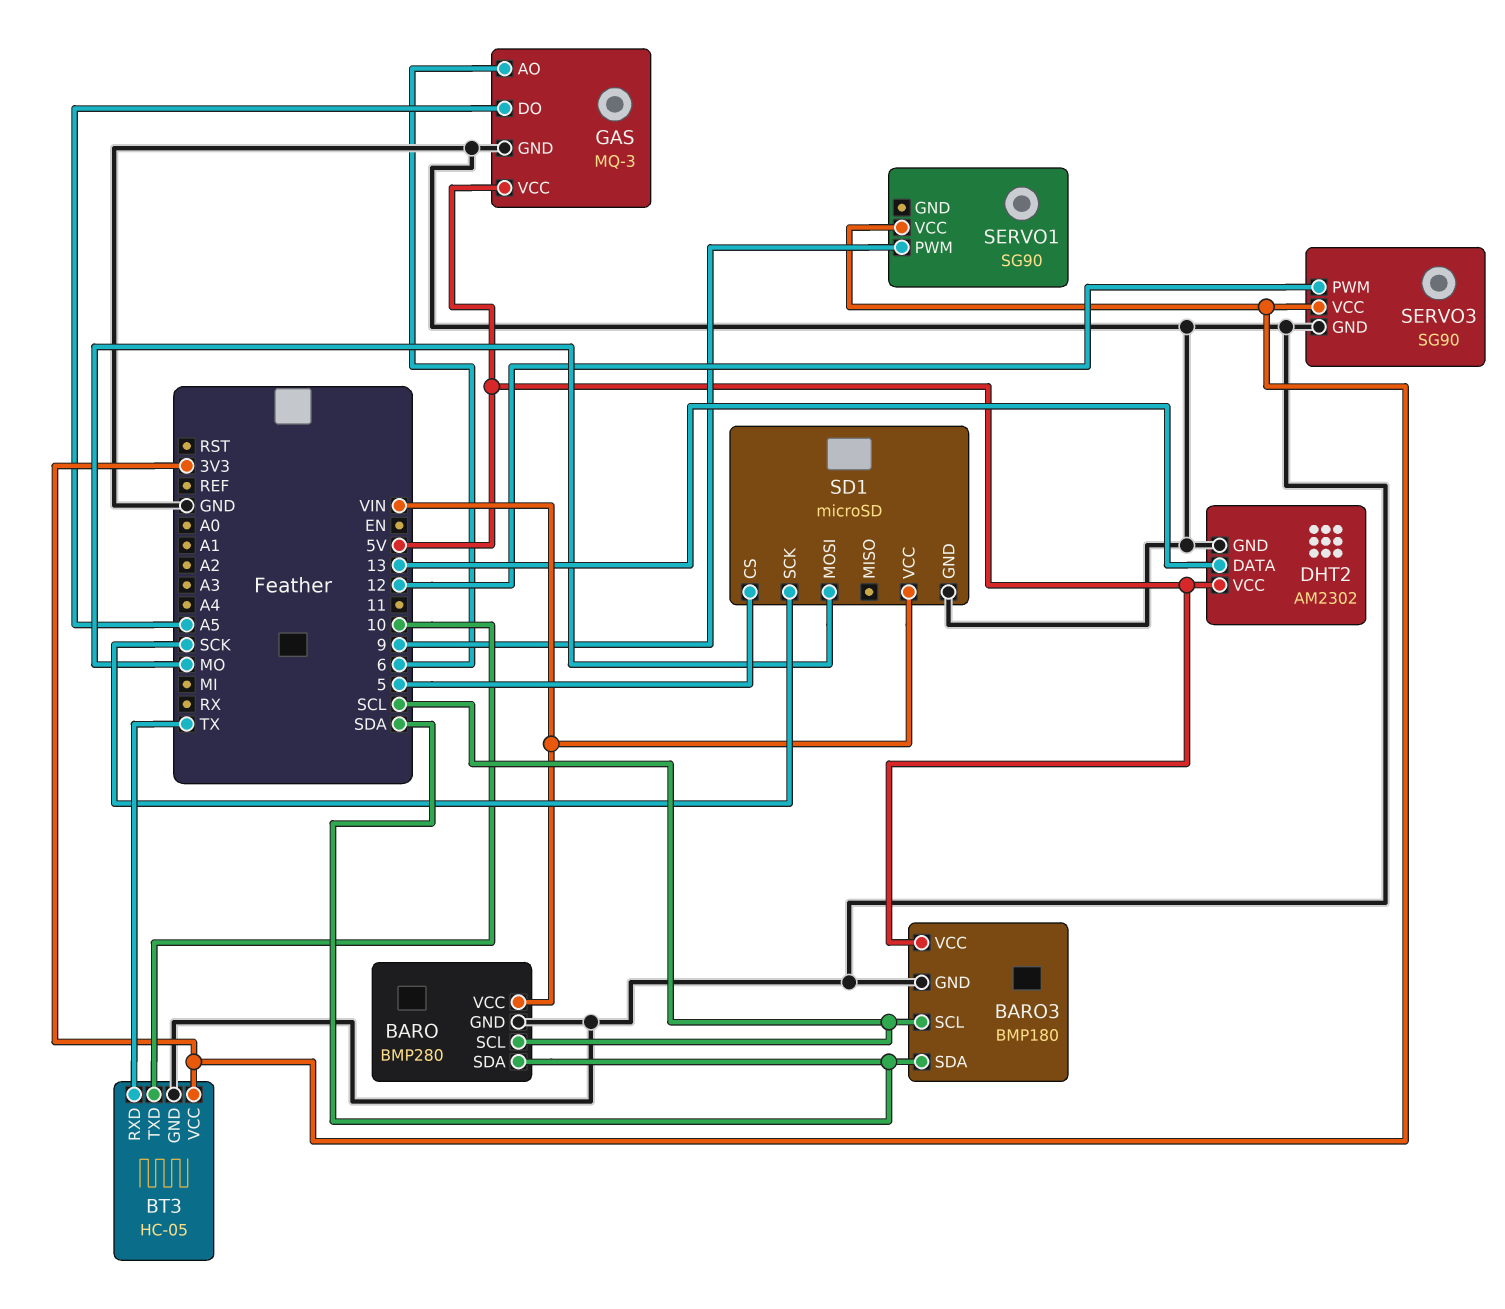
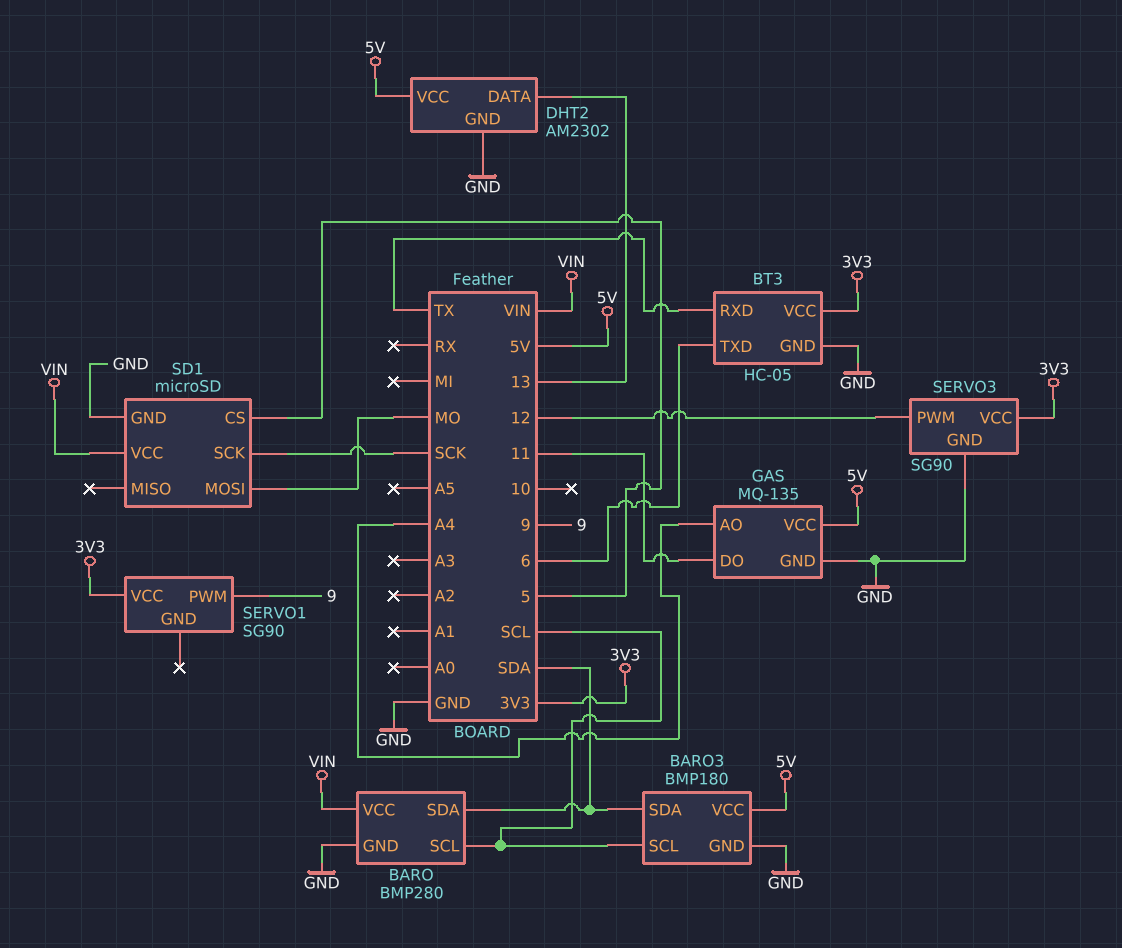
BT3 pin TXD: 10 -> 6
GAS: MQ-3 -> MQ-135
GAS pin AO: 6 -> A4
GAS pin DO: A5 -> 11

